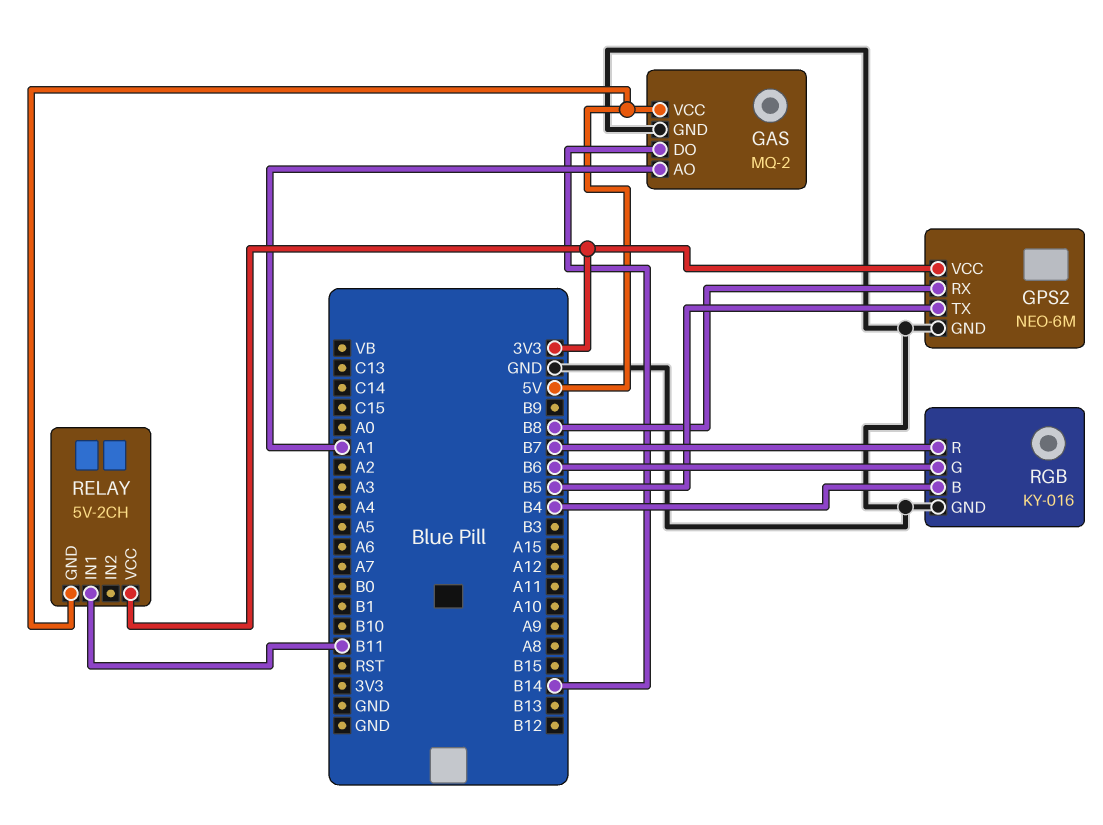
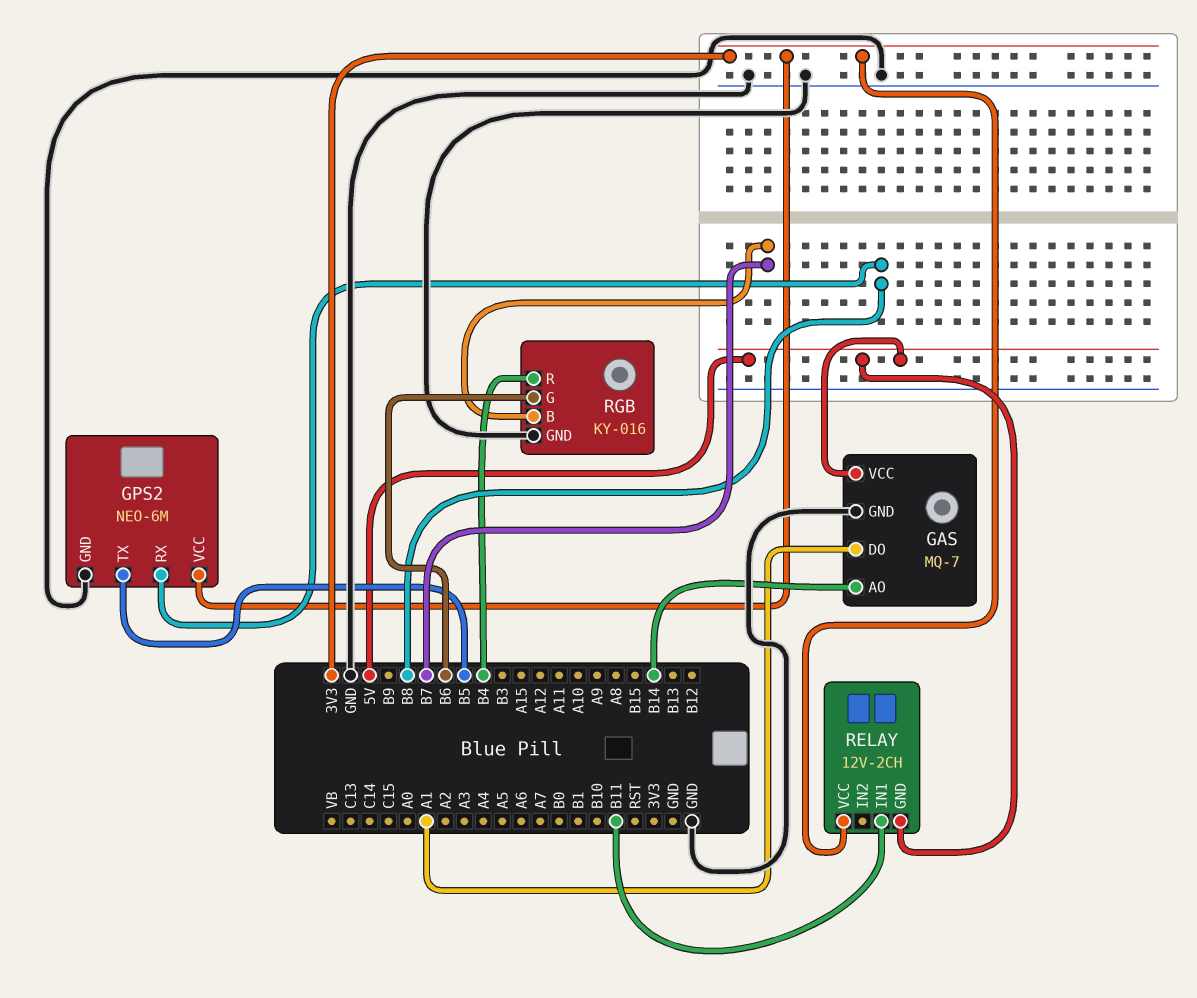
GAS: MQ-2 -> MQ-7
GAS pin AO: A1 -> B14
GAS pin DO: B14 -> A1
RELAY: 5V-2CH -> 12V-2CH
RGB pin B: B4 -> B7
RGB pin R: B7 -> B4

